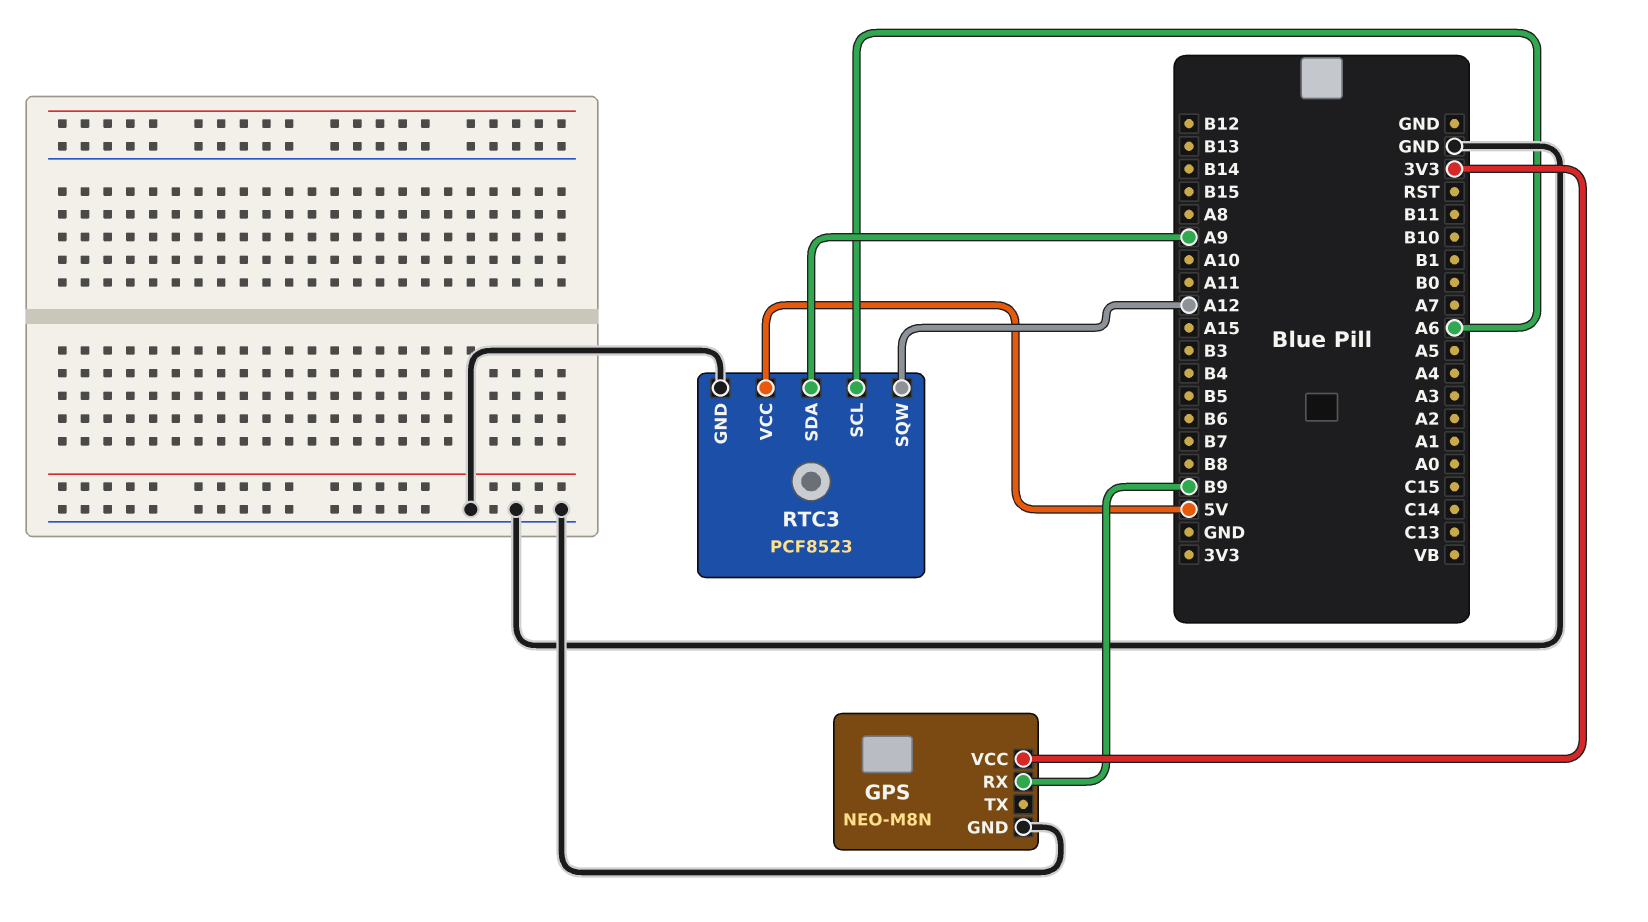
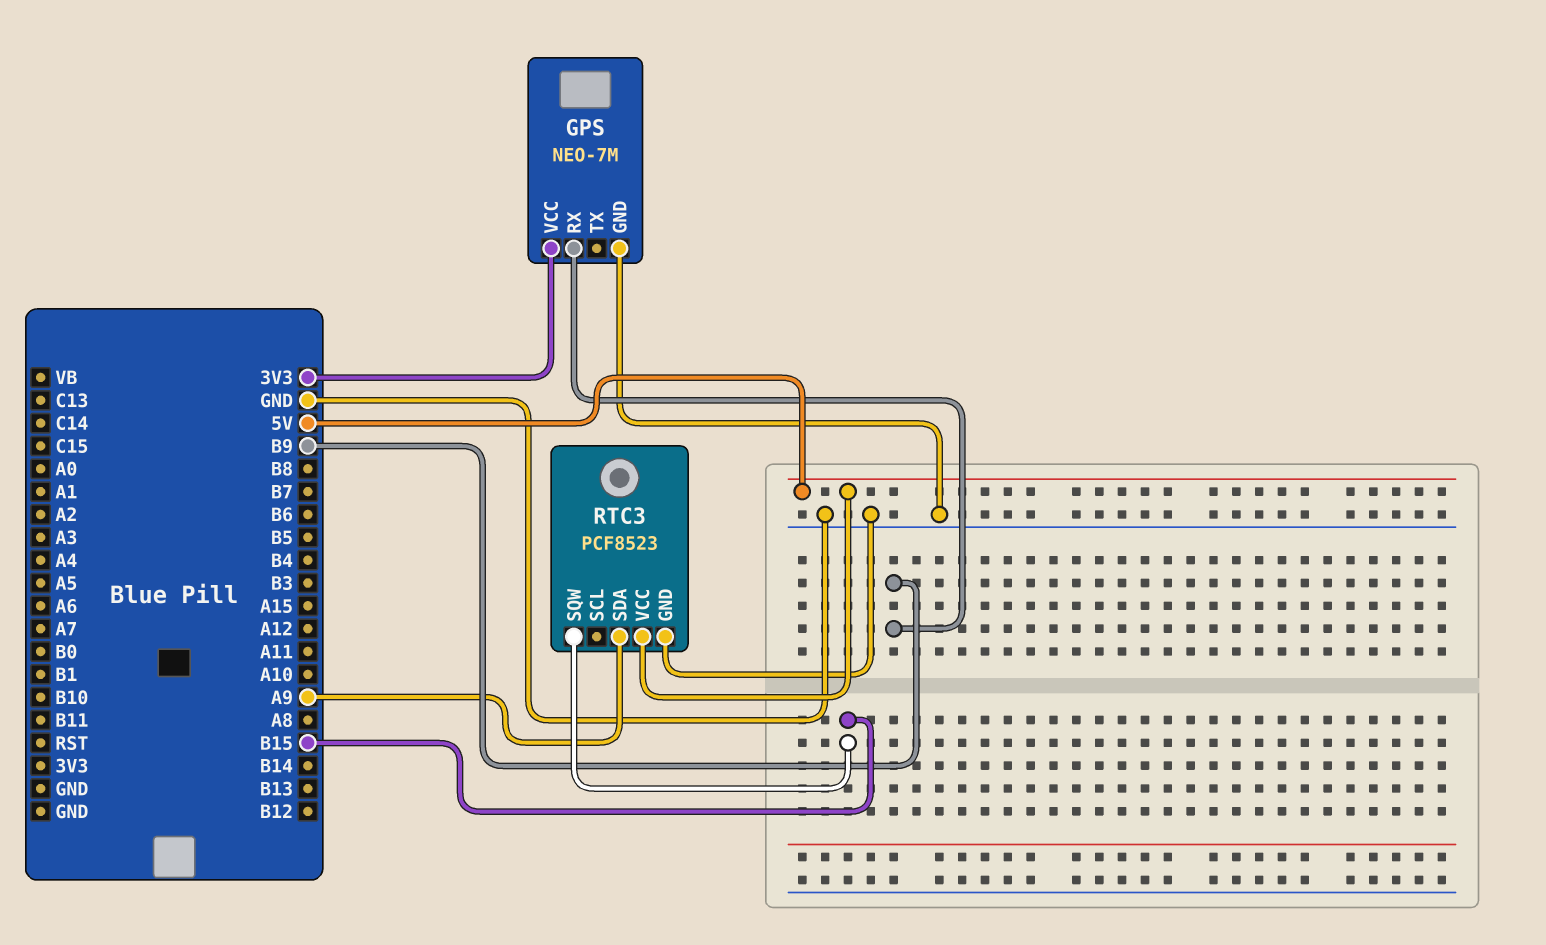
GPS: NEO-M8N -> NEO-7M
RTC3 pin SCL: A6 -> none
RTC3 pin SQW: A12 -> B15

